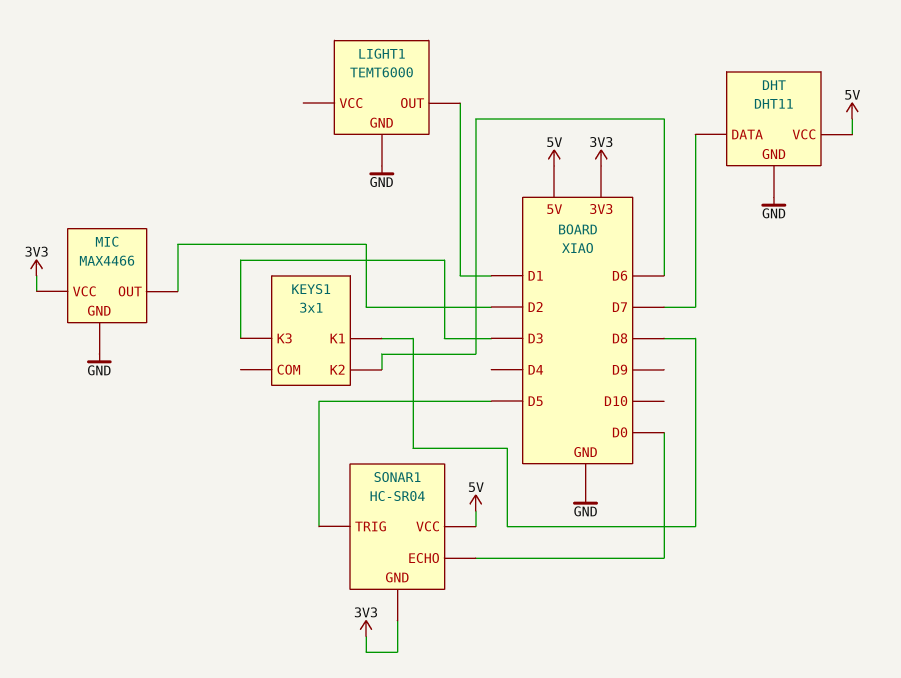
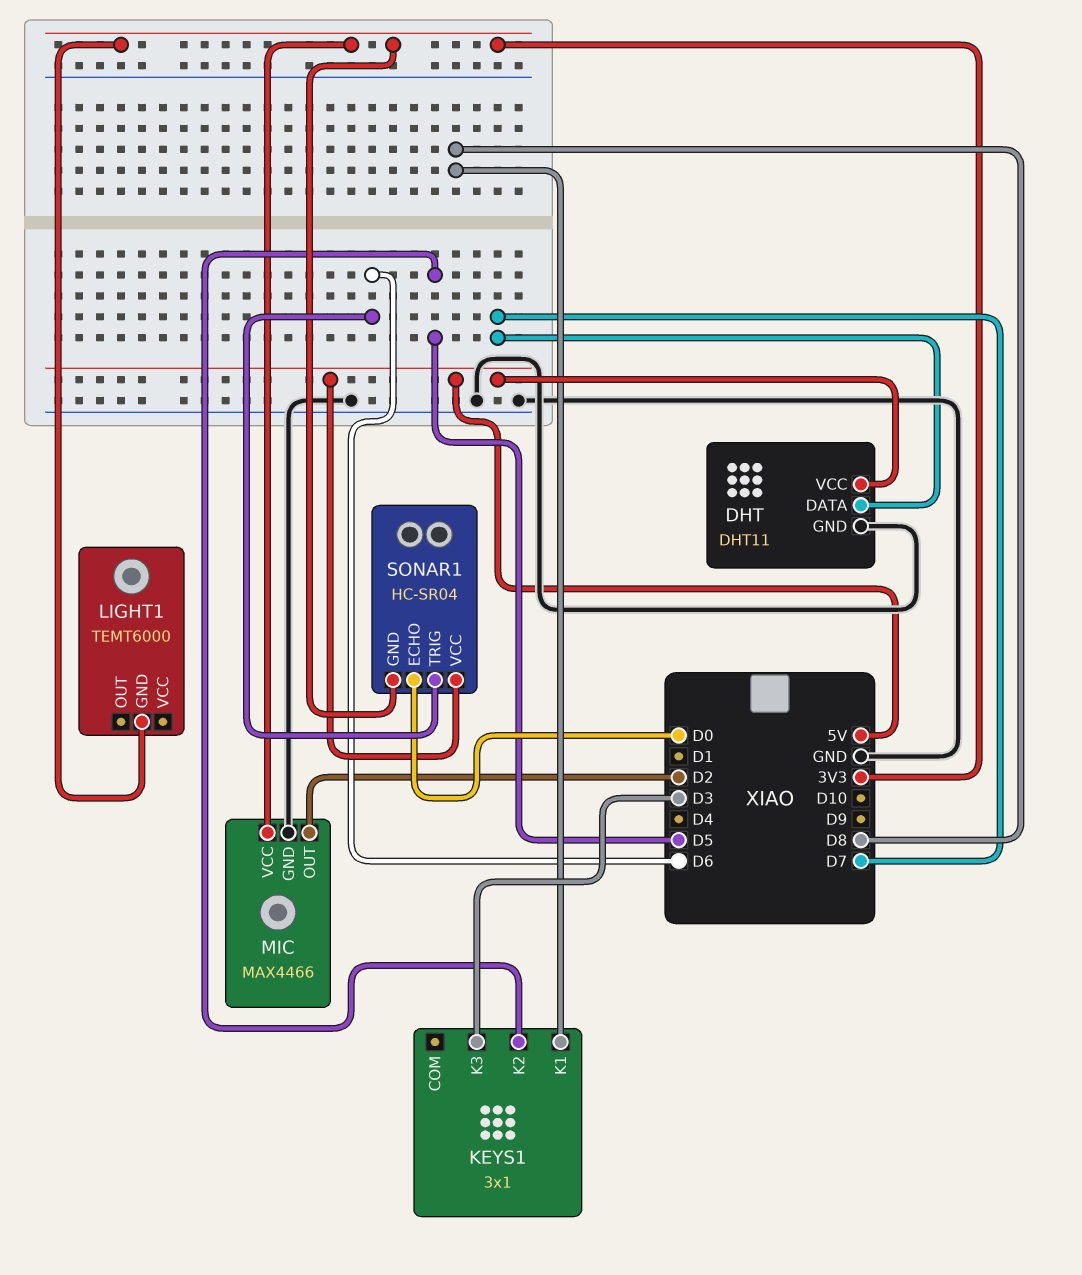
KEYS1 pin K2: D6 -> D5
LIGHT1 pin GND: GND -> 3V3
LIGHT1 pin OUT: D1 -> none
SONAR1 pin TRIG: D5 -> D6

